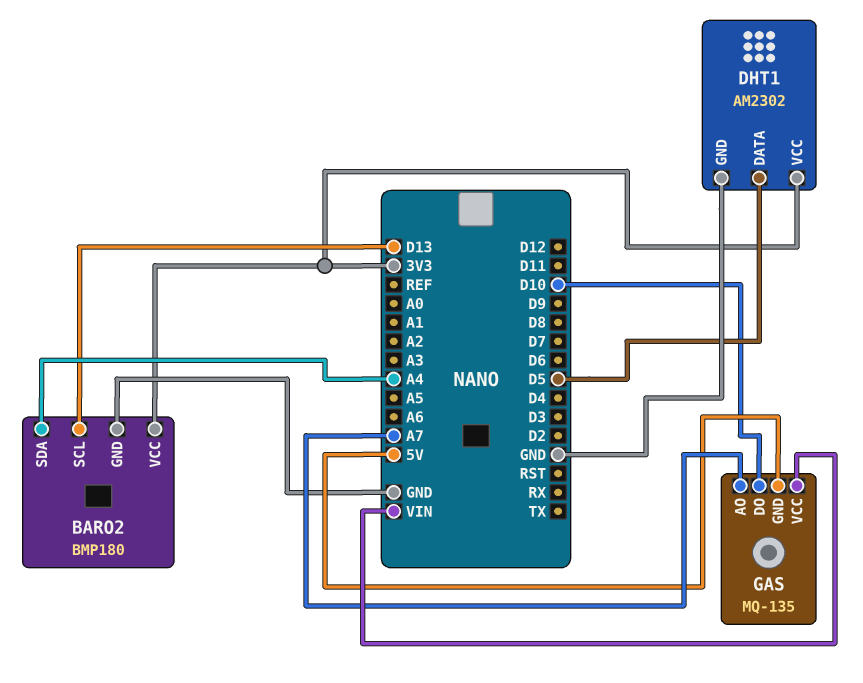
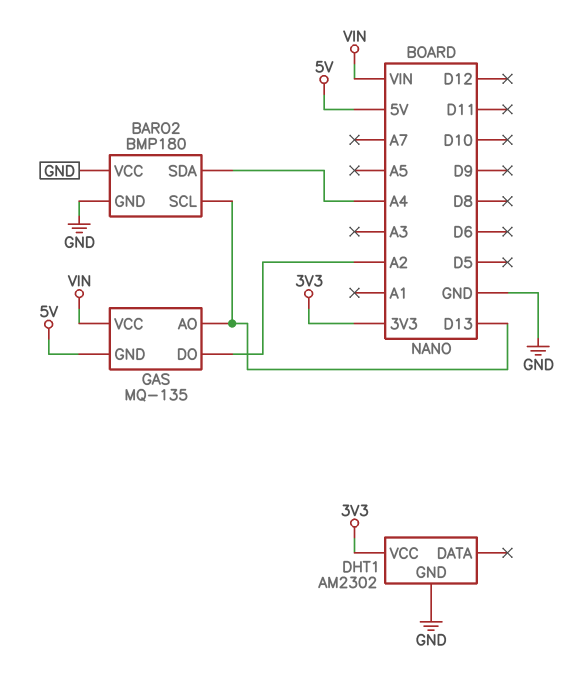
BARO2 pin VCC: 3V3 -> GND
DHT1 pin DATA: D5 -> none
GAS pin AO: A7 -> D13
GAS pin DO: D10 -> A2

